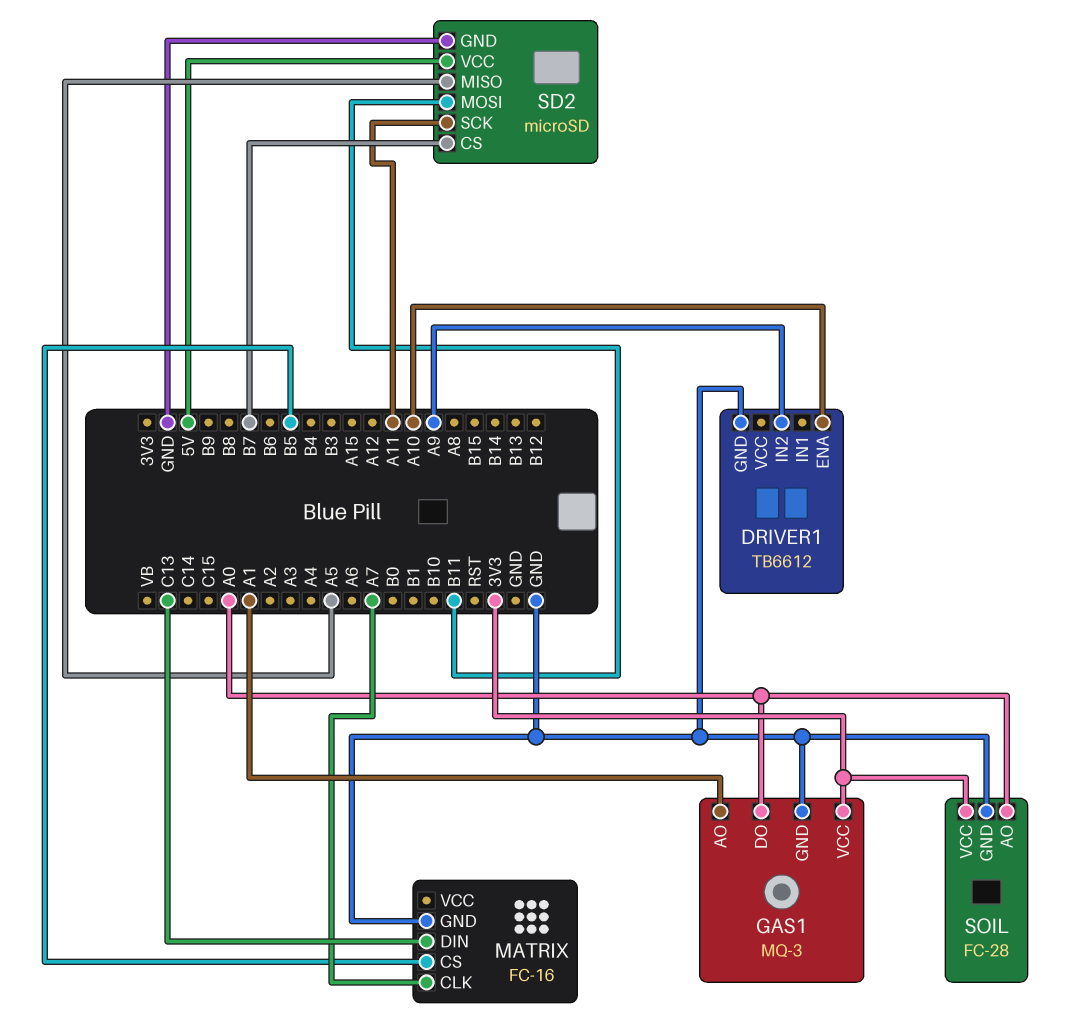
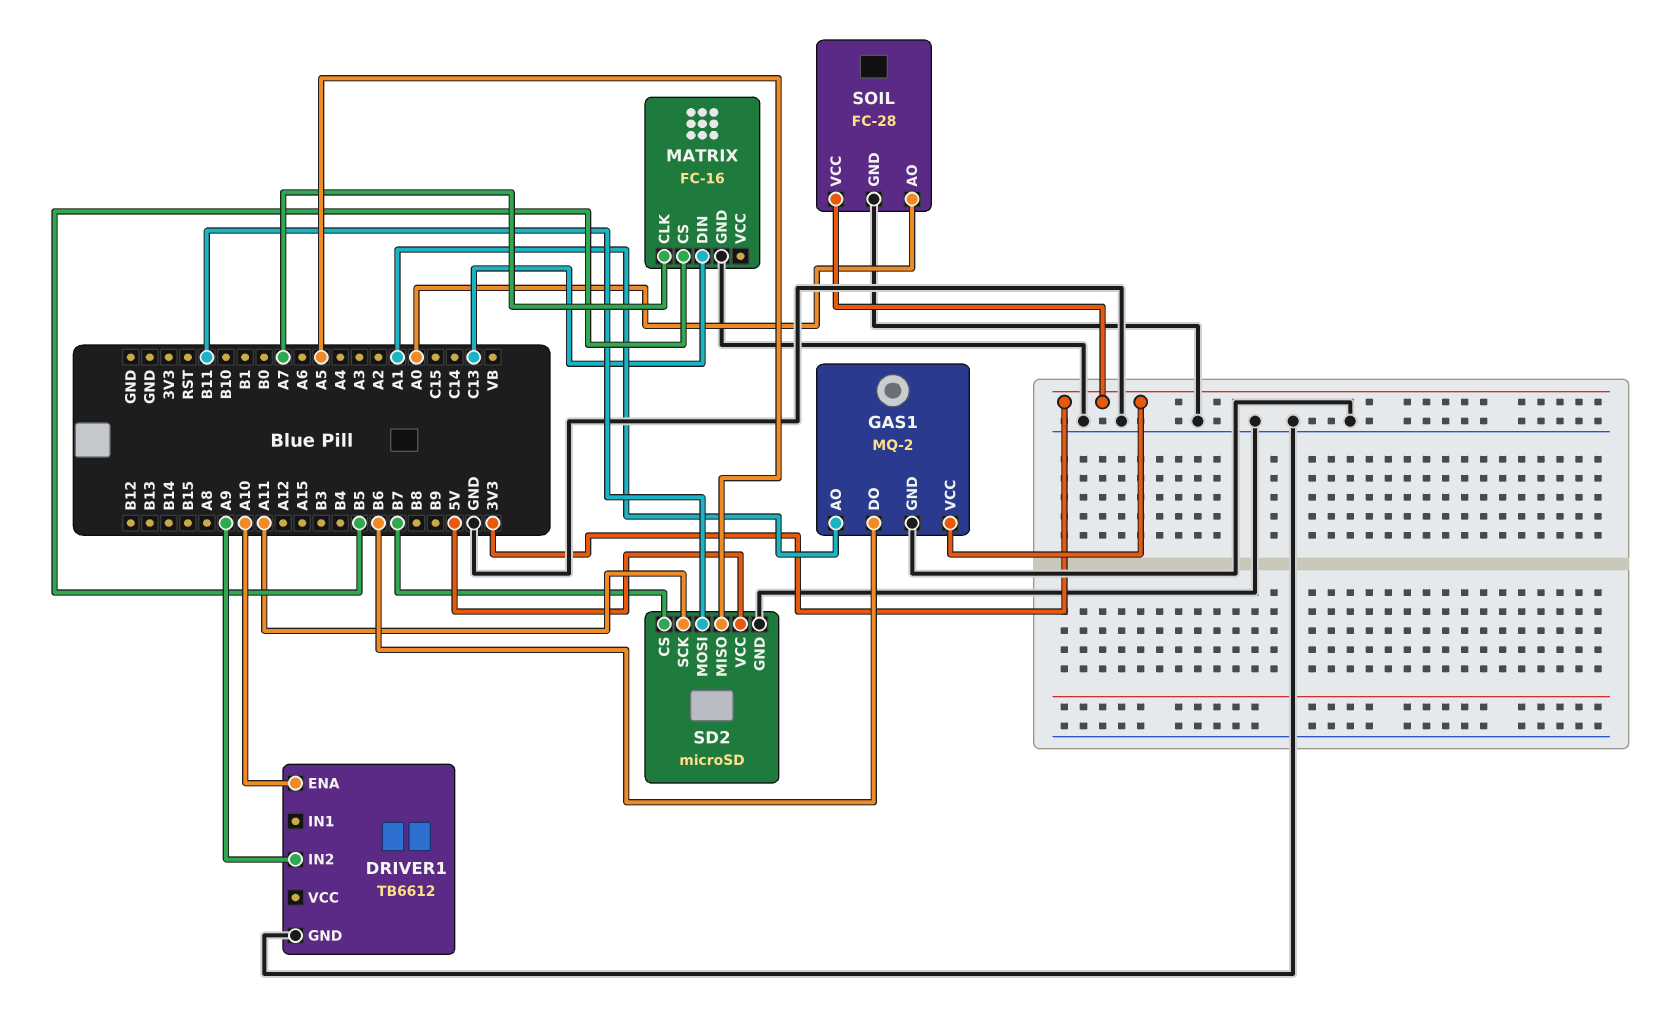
GAS1: MQ-3 -> MQ-2
GAS1 pin DO: A0 -> B6

